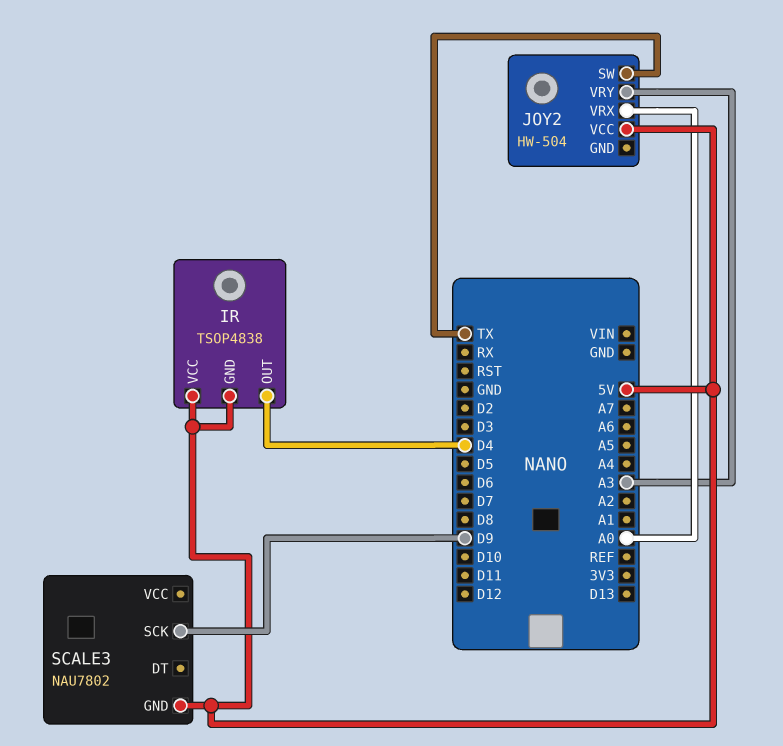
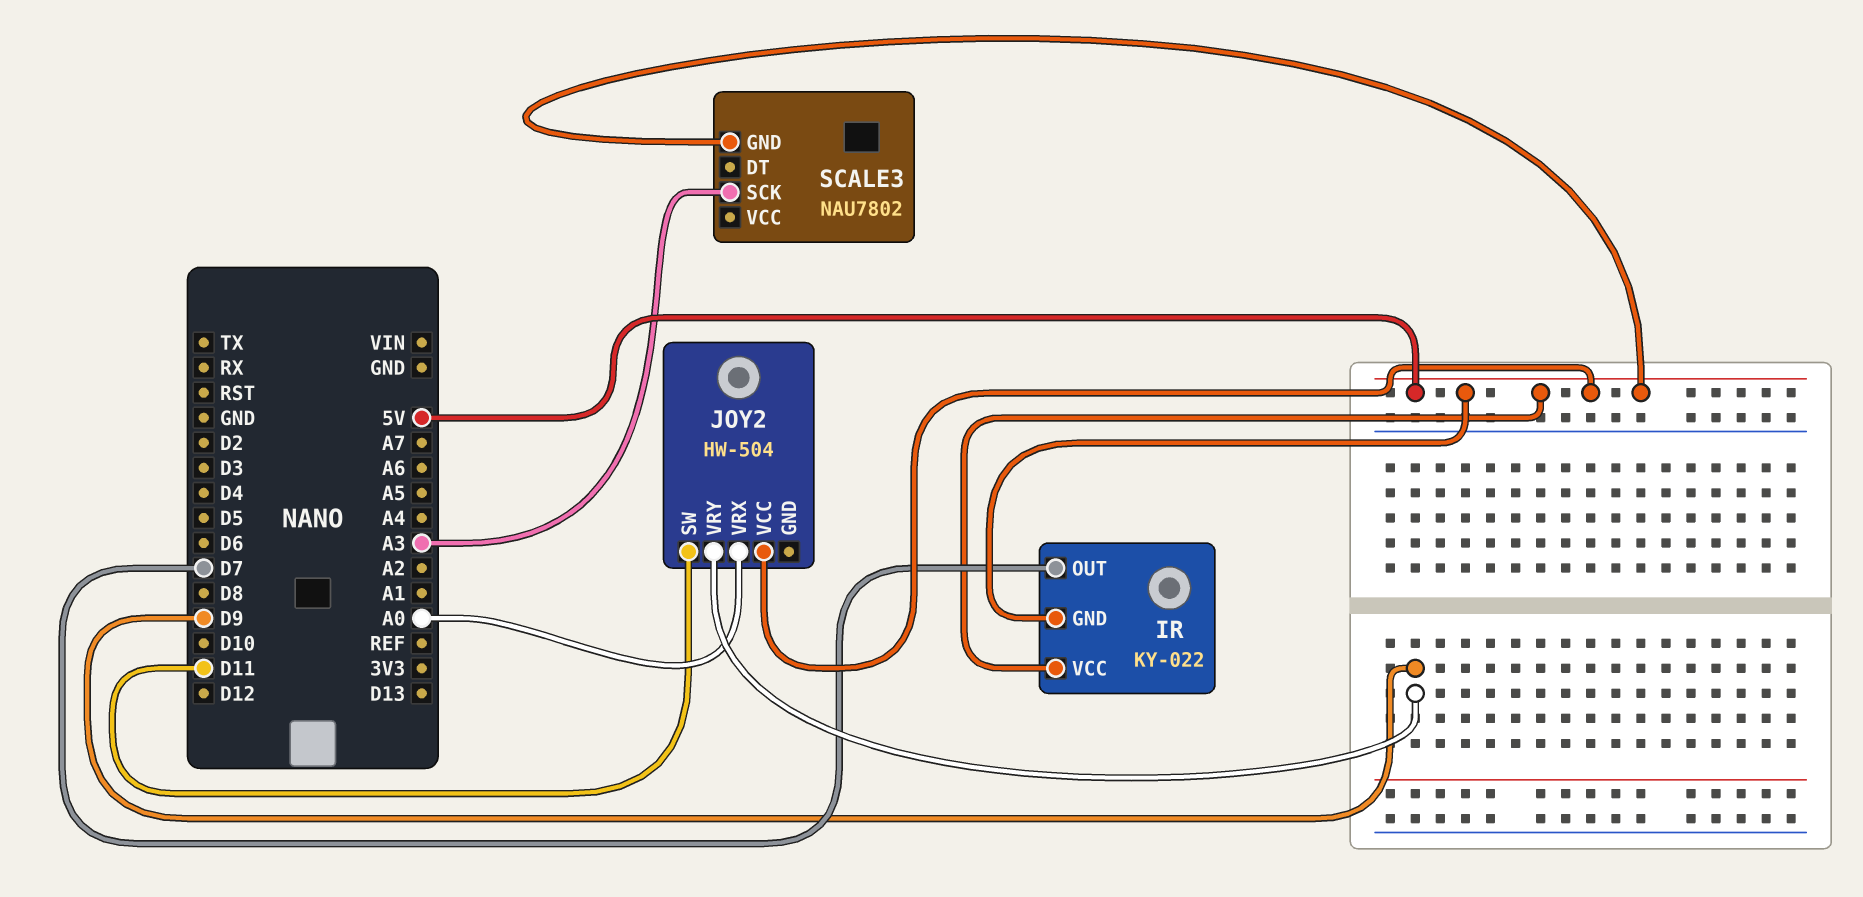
IR: TSOP4838 -> KY-022
IR pin OUT: D4 -> D7
JOY2 pin SW: TX -> D11
JOY2 pin VRY: A3 -> D9
SCALE3 pin SCK: D9 -> A3

